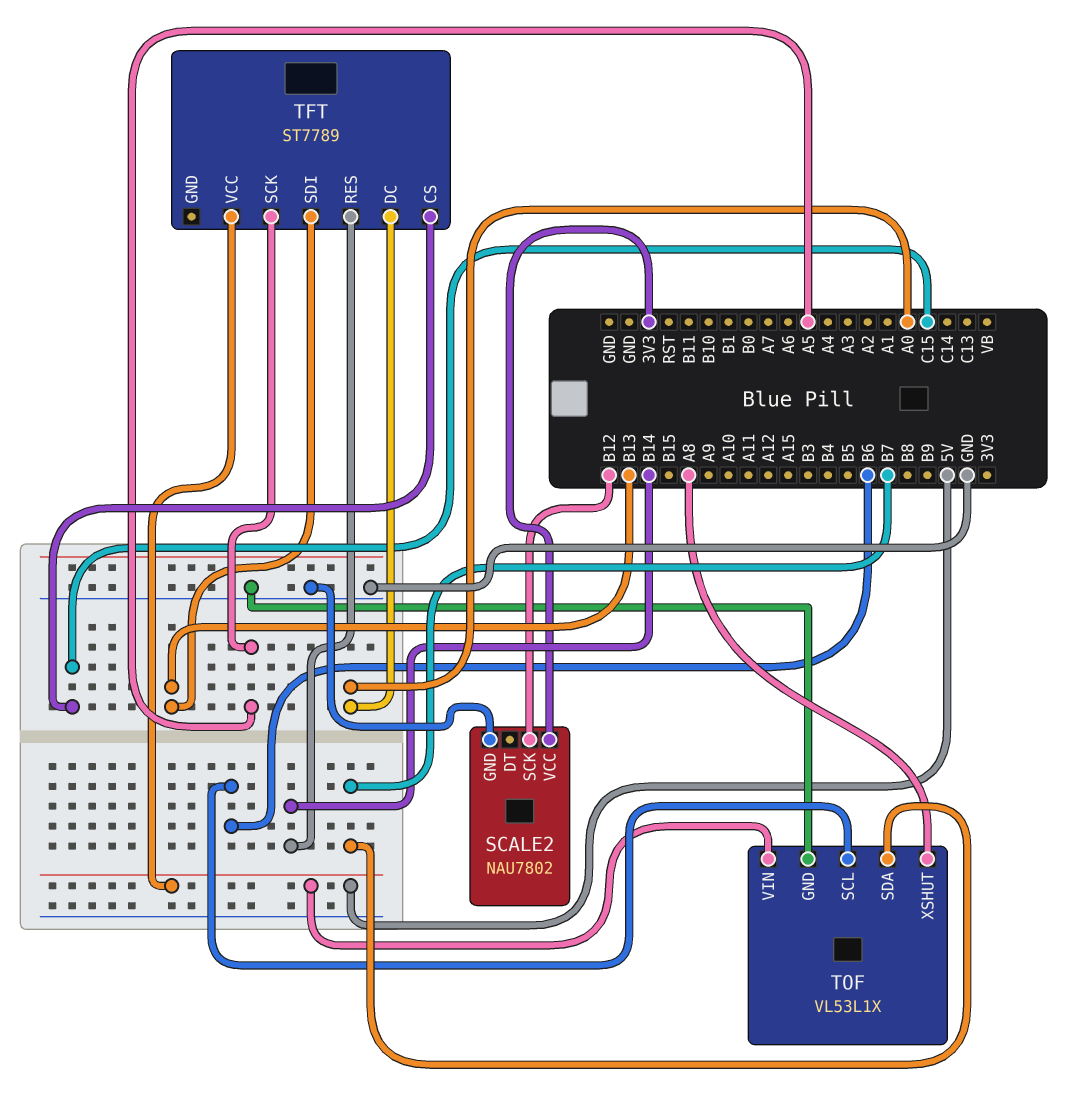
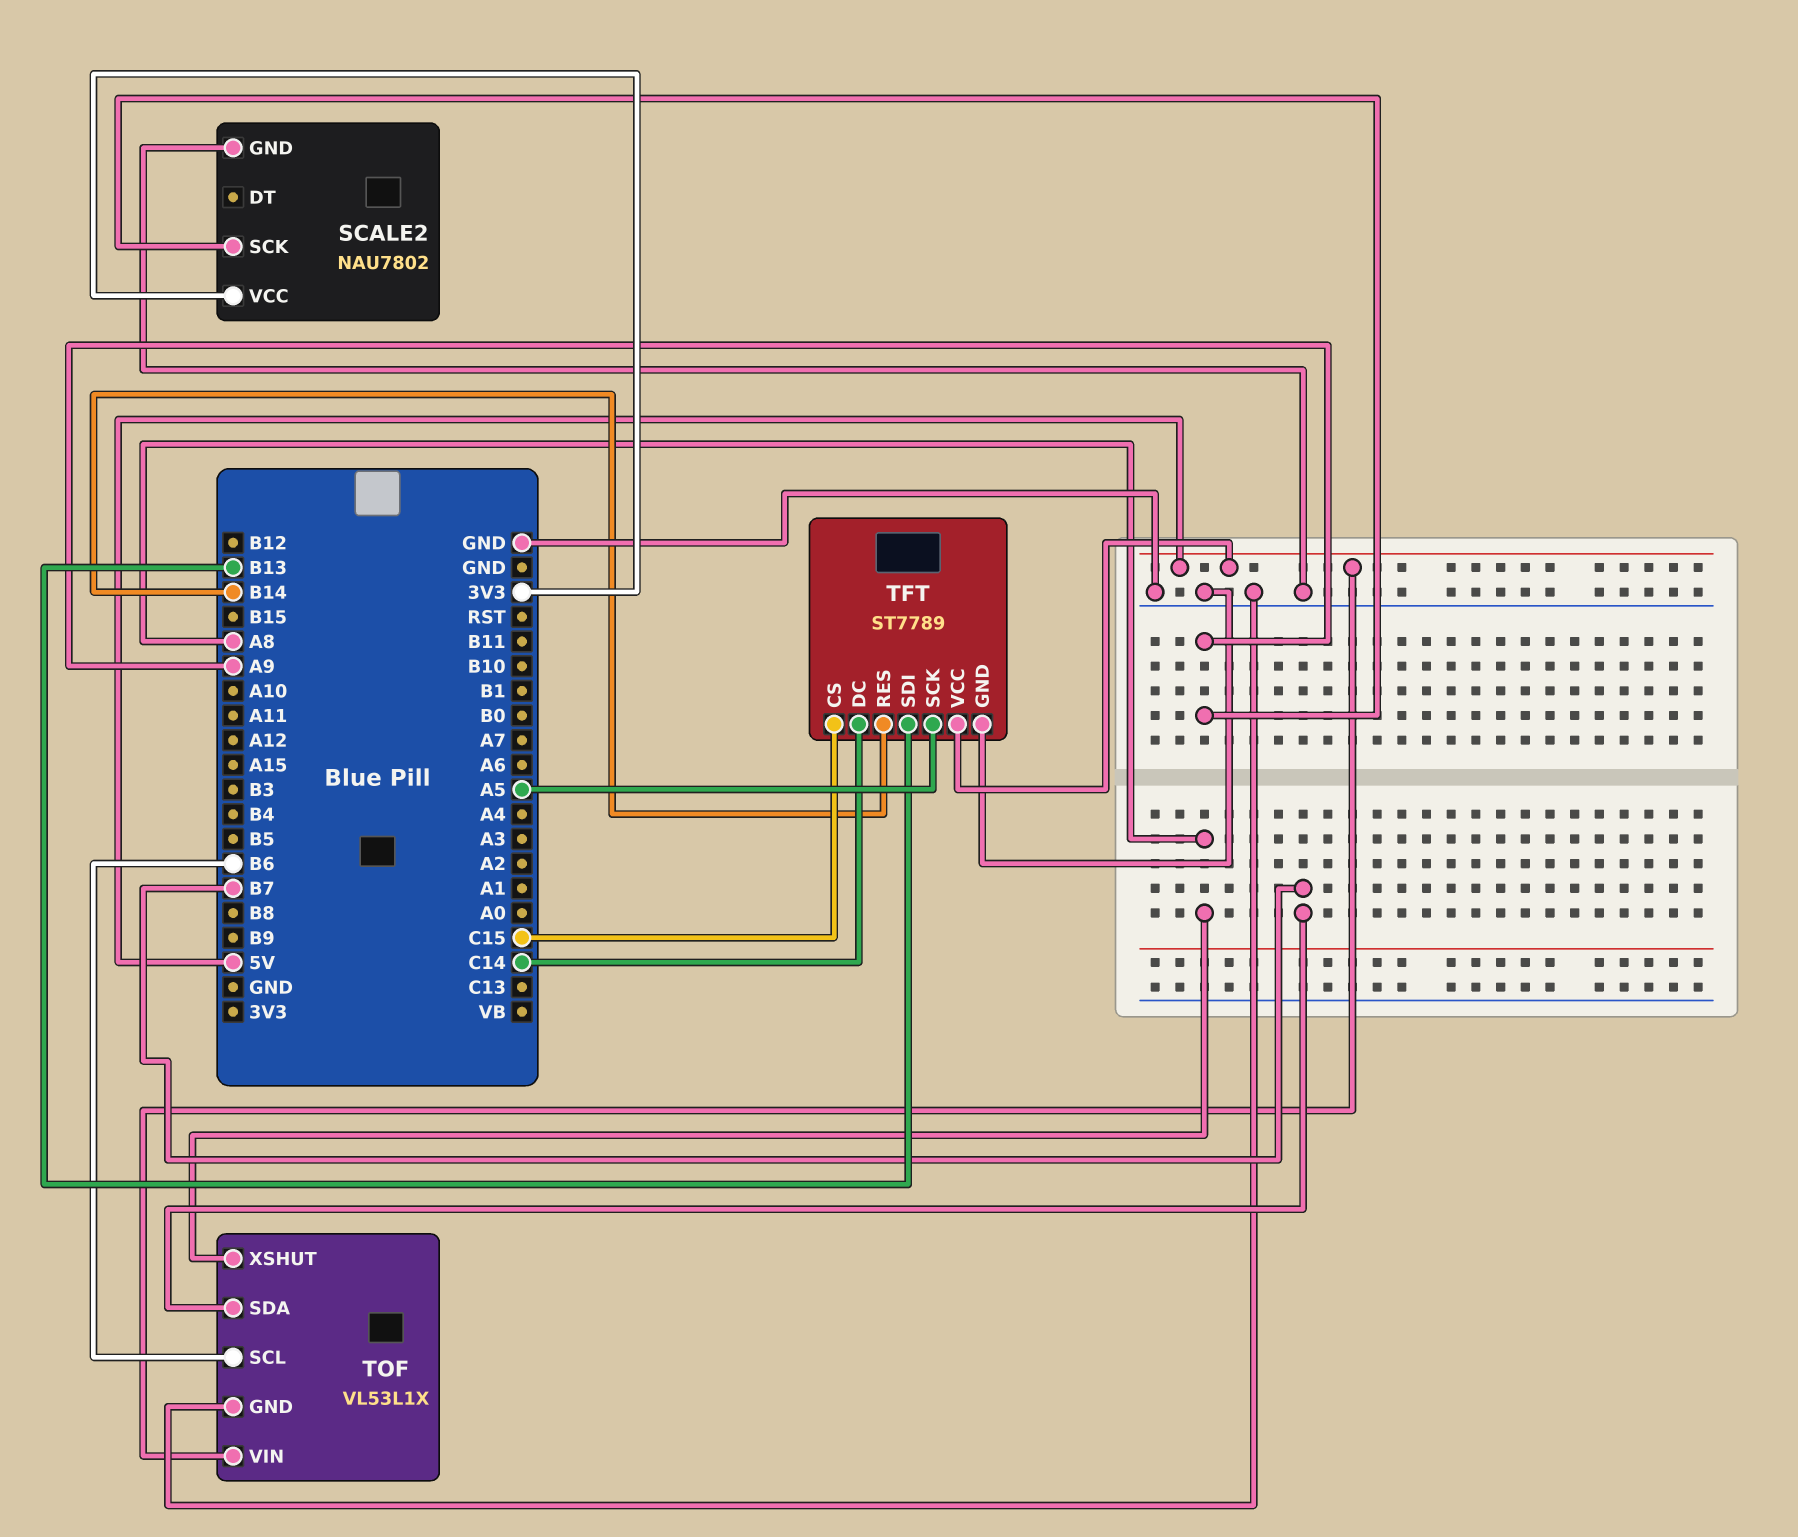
SCALE2 pin SCK: B12 -> A9
TFT pin DC: A0 -> C14
TFT pin GND: none -> GND

